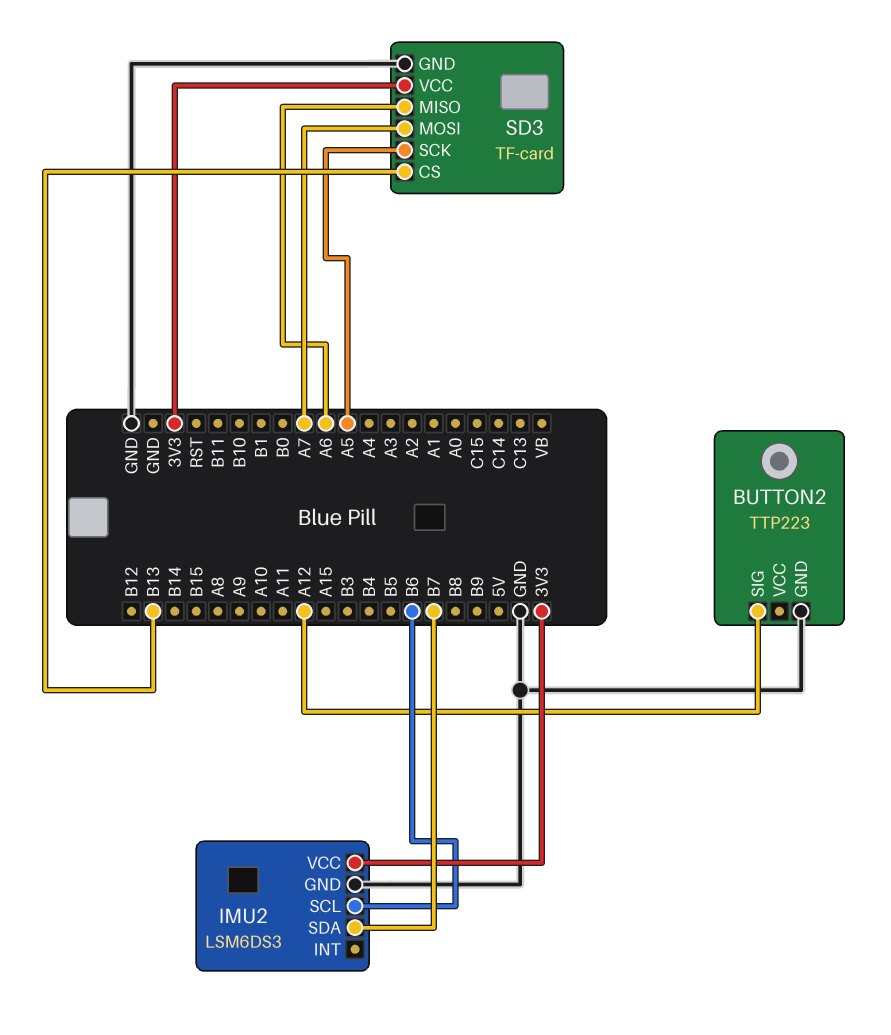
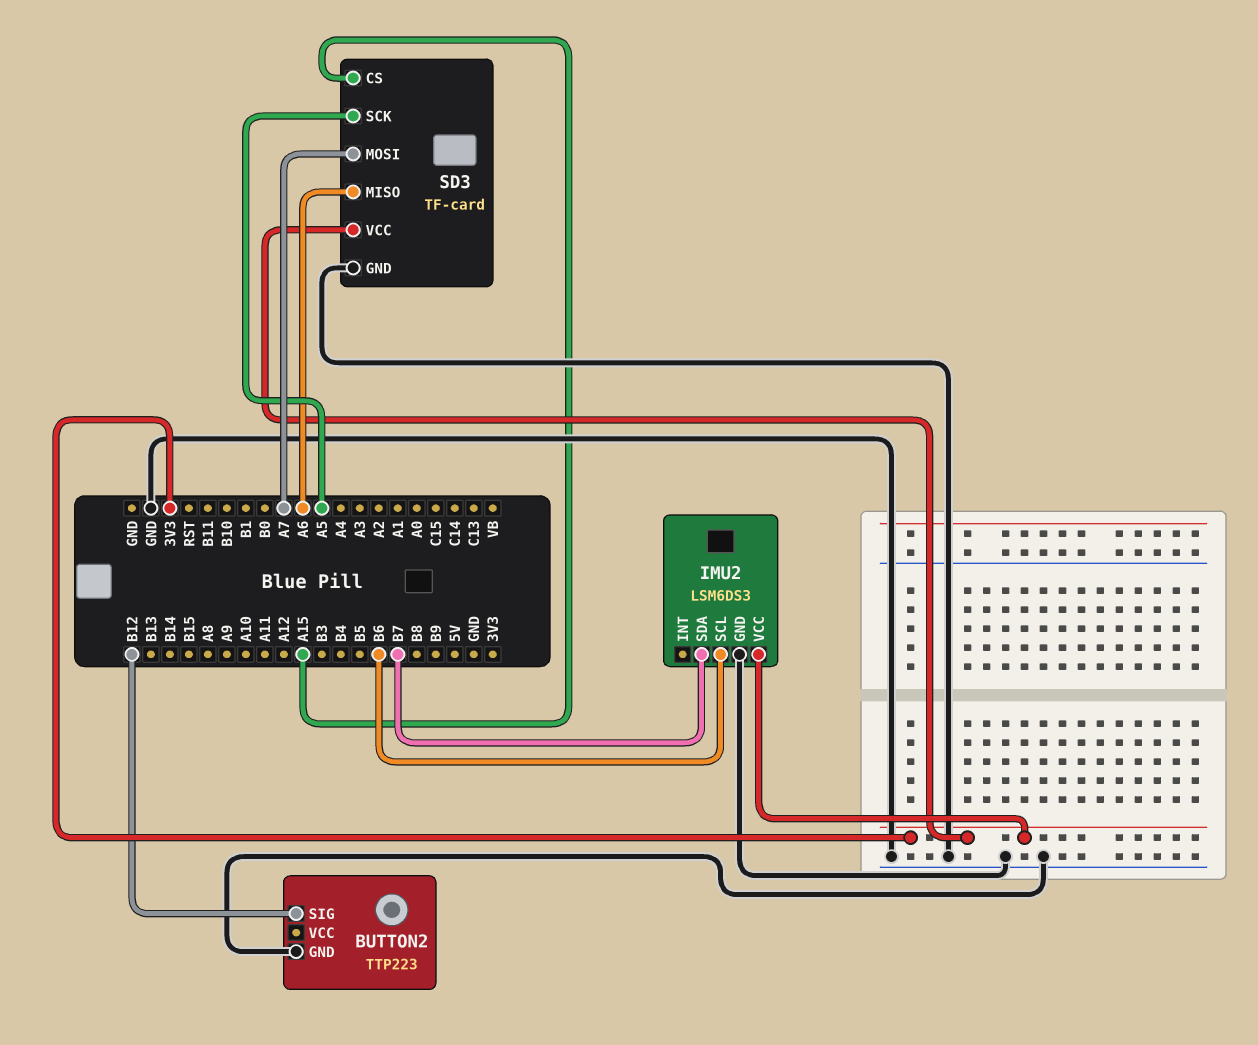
BUTTON2 pin SIG: A12 -> B12
SD3 pin CS: B13 -> A15

